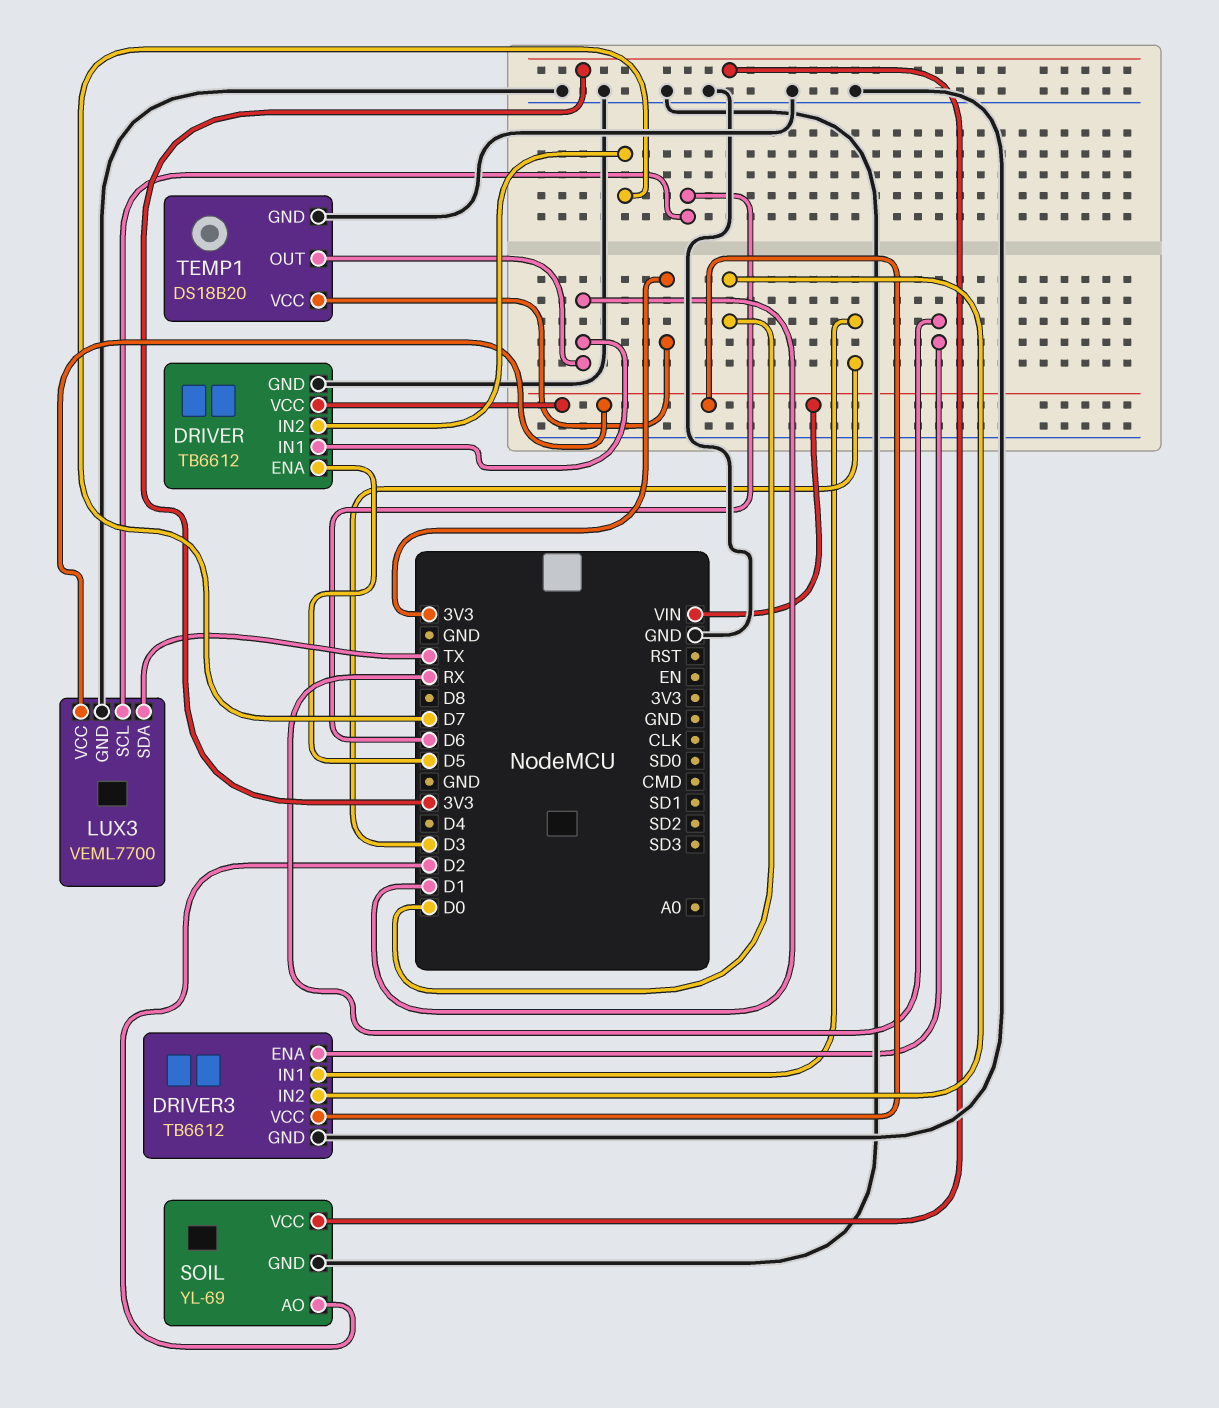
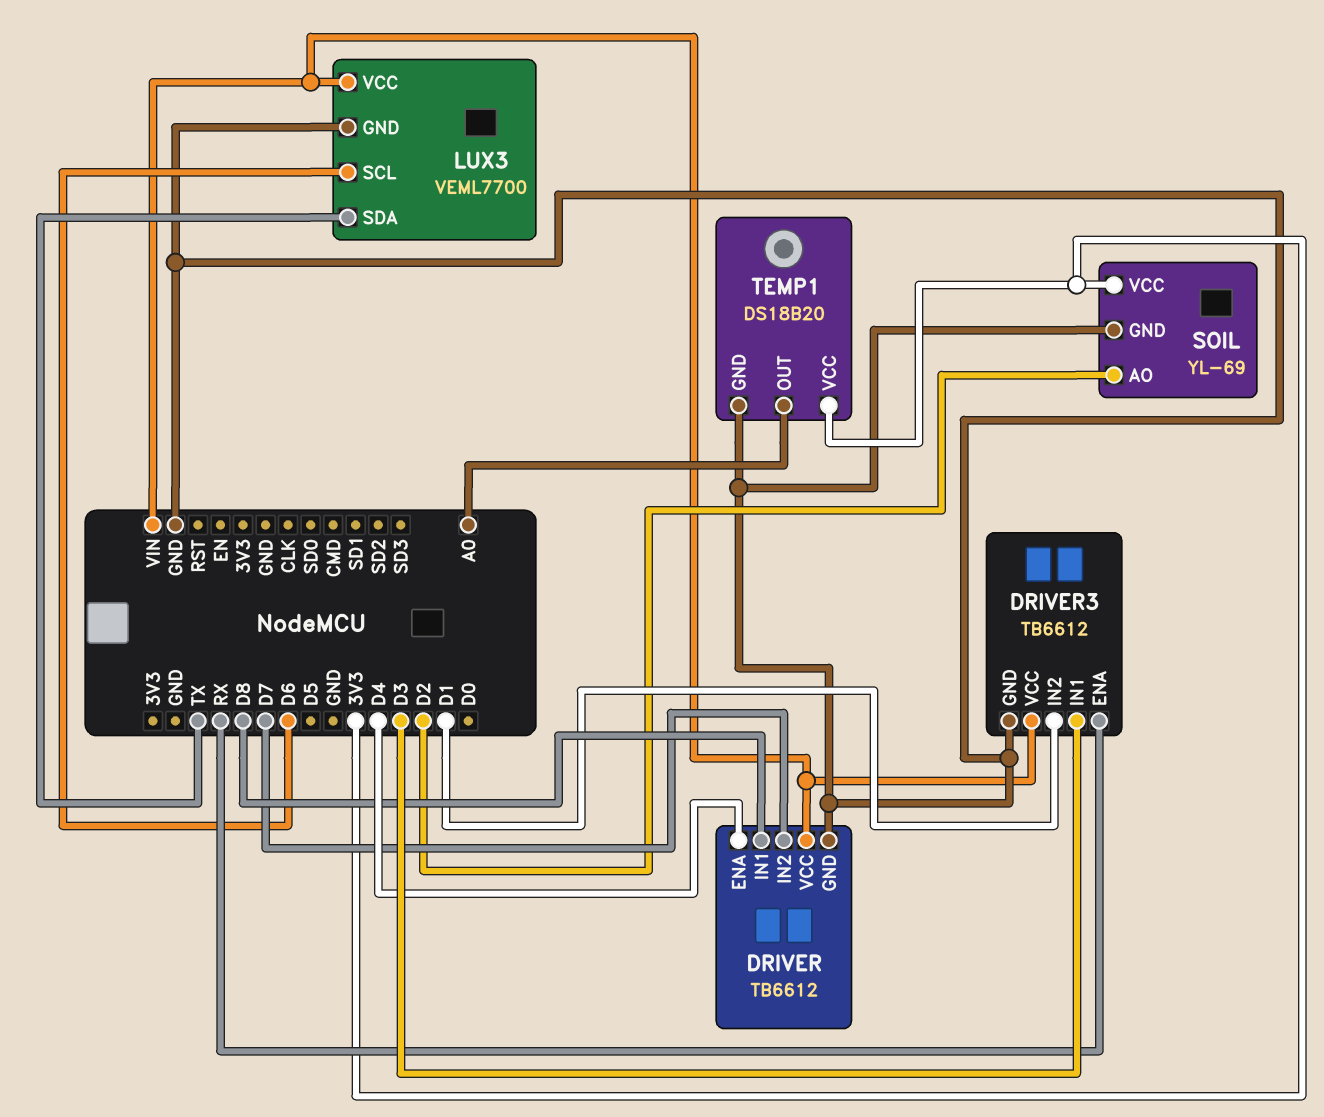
DRIVER pin ENA: D5 -> D4
DRIVER pin IN1: D1 -> D8
DRIVER3 pin IN2: D0 -> D1
TEMP1 pin OUT: D1 -> A0

